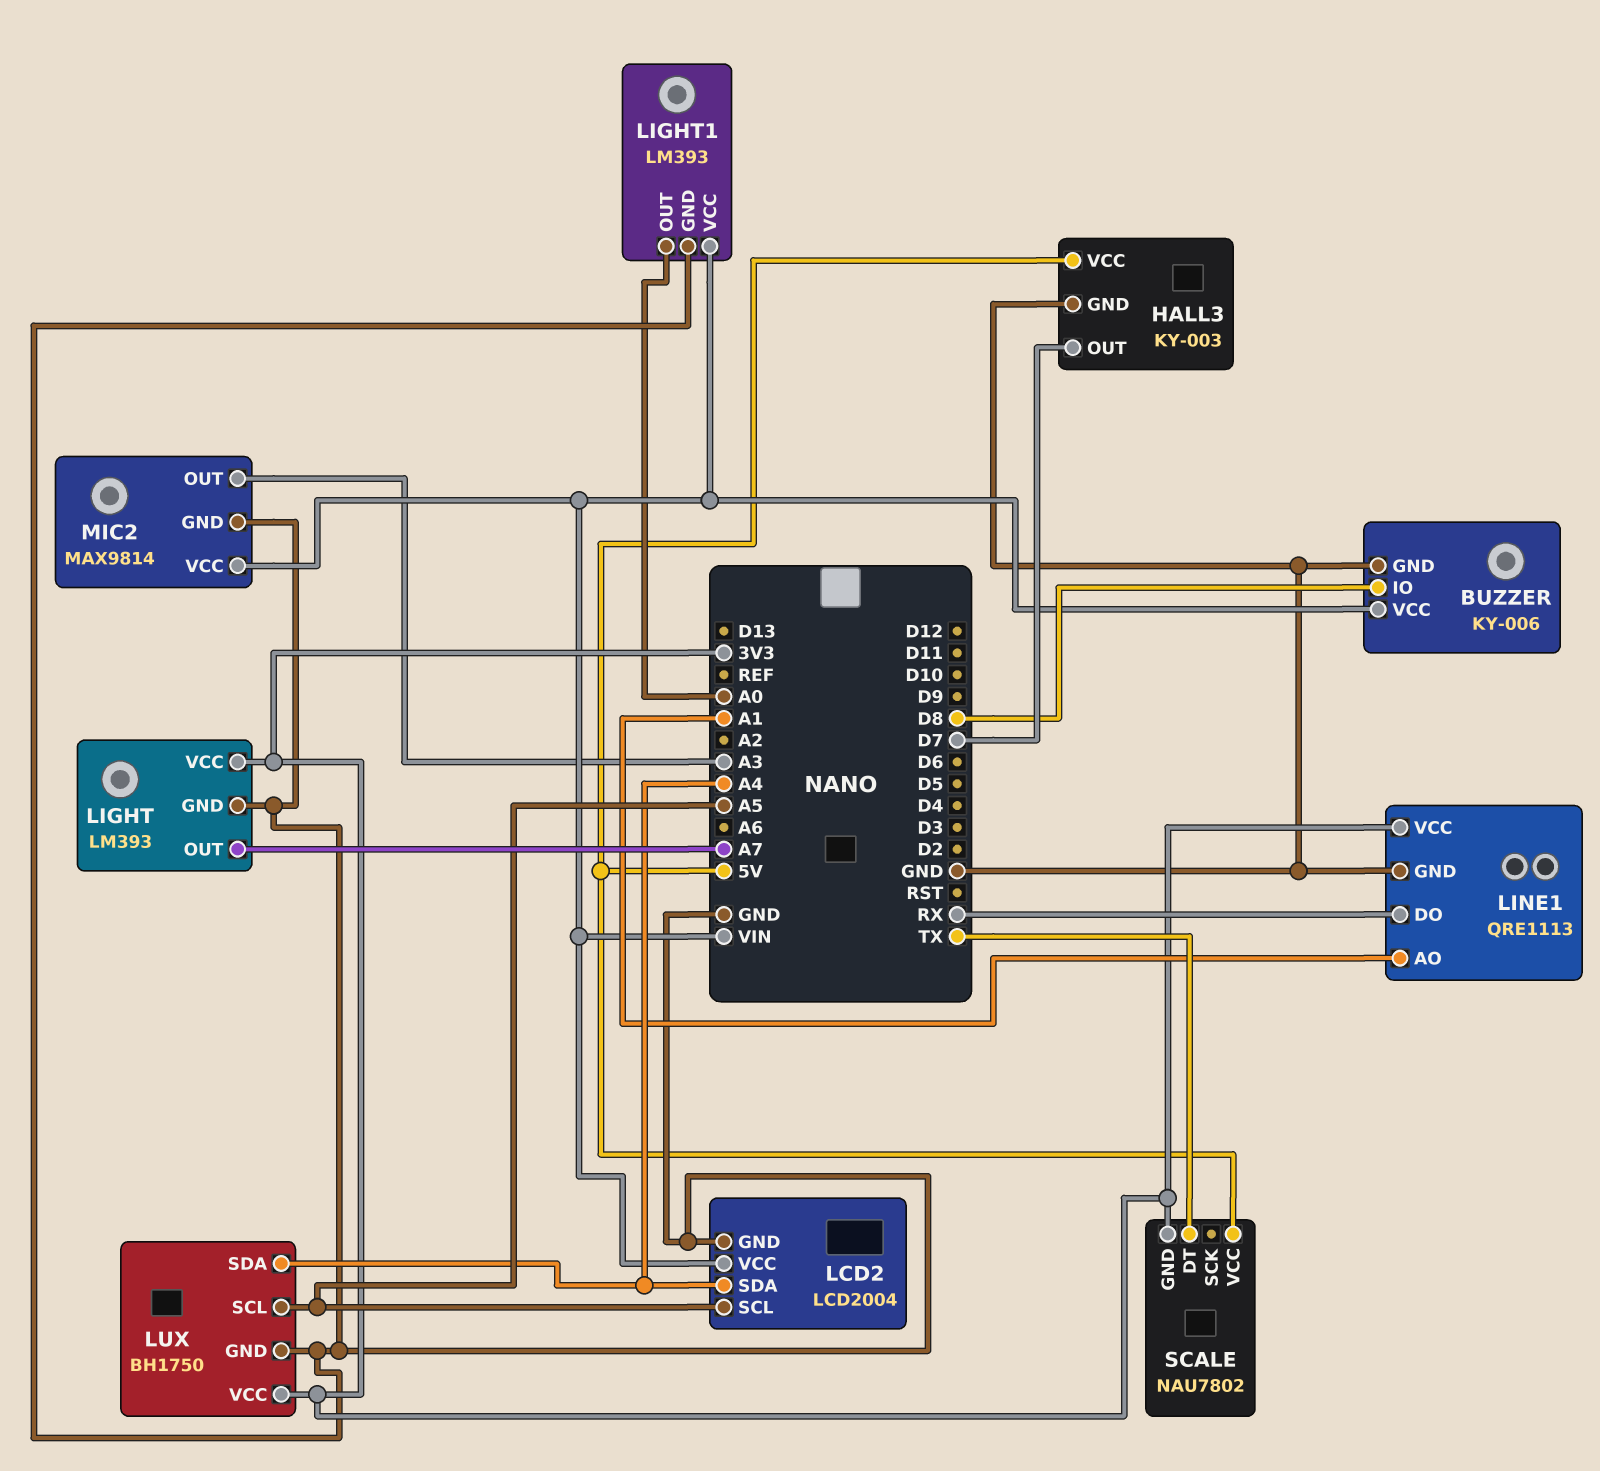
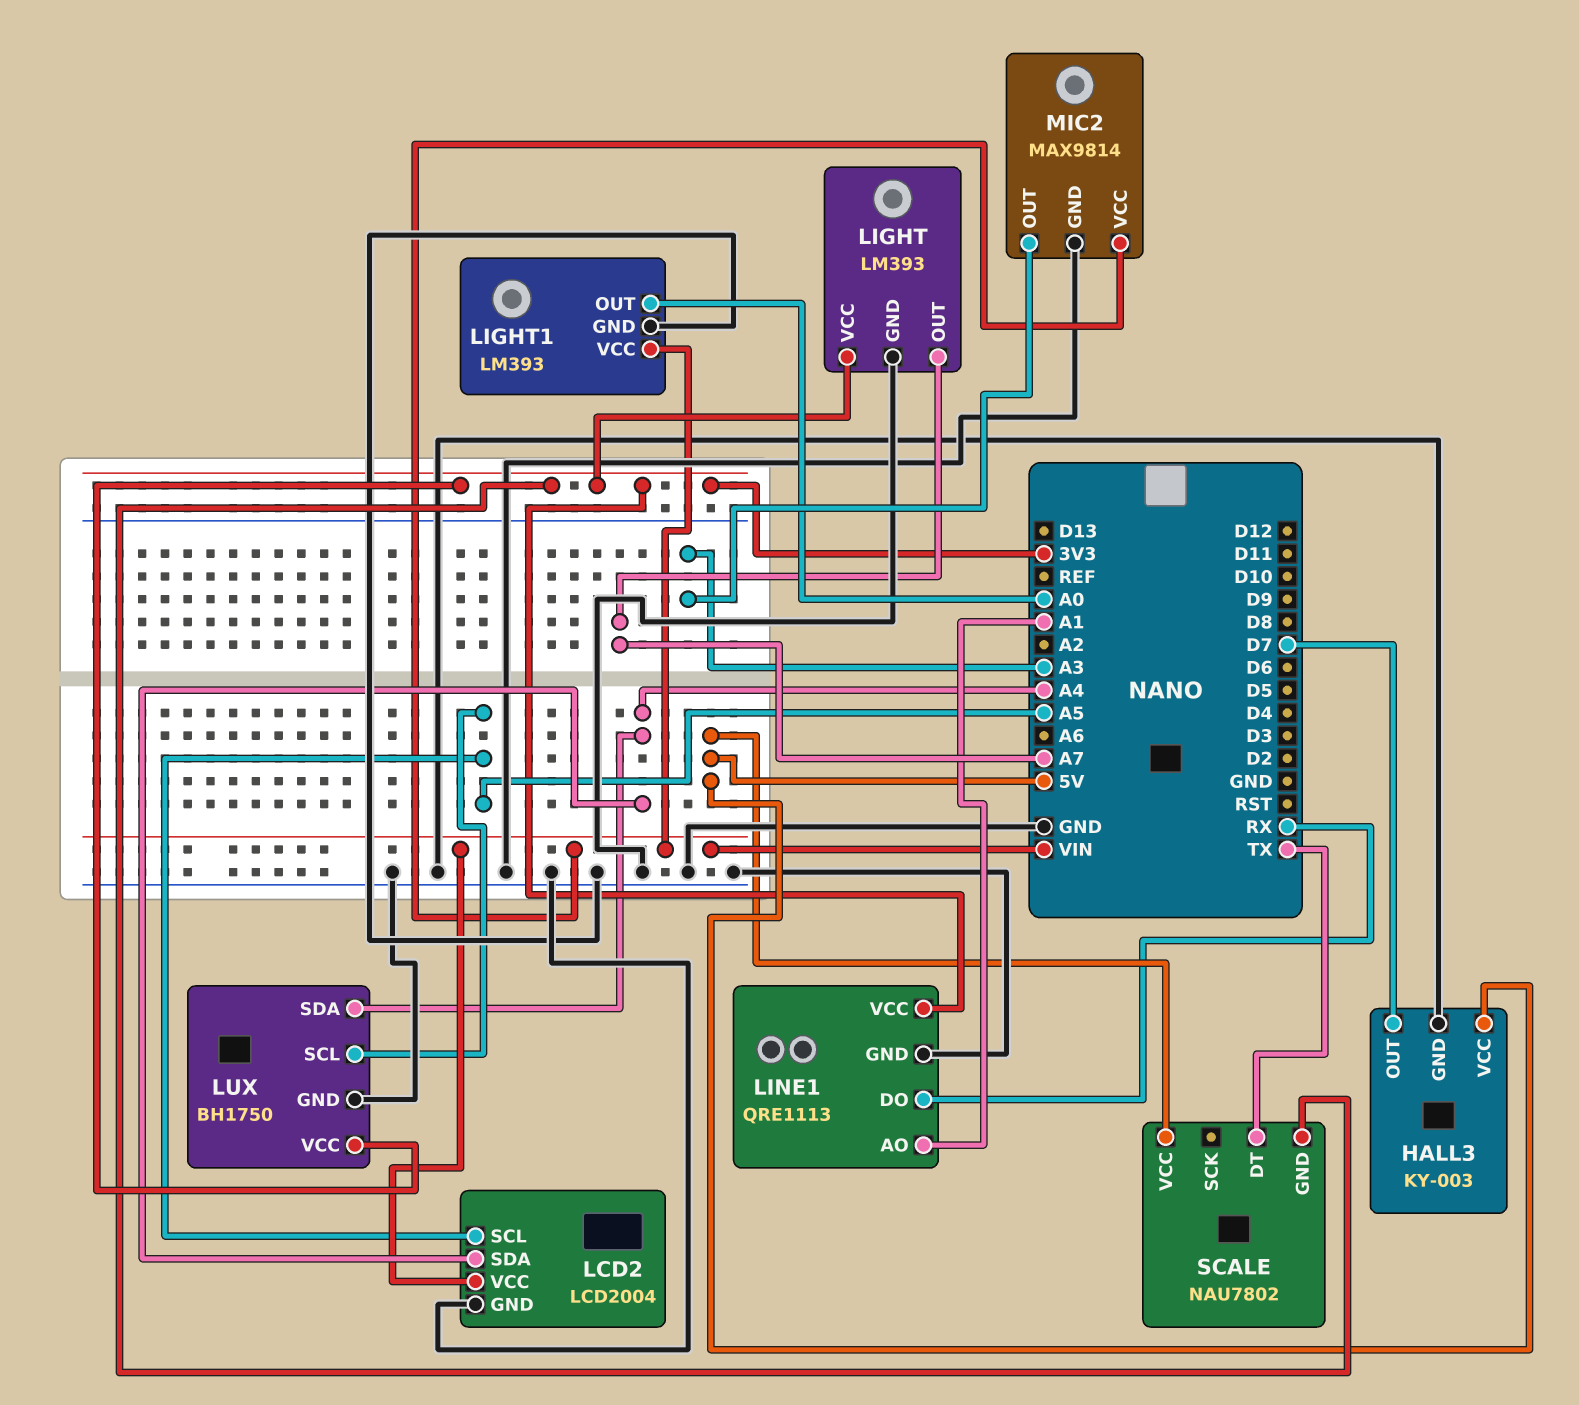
BUZZER: KY-006 -> none
BUZZER pin GND: GND -> none
BUZZER pin IO: D8 -> none
BUZZER pin VCC: VIN -> none

